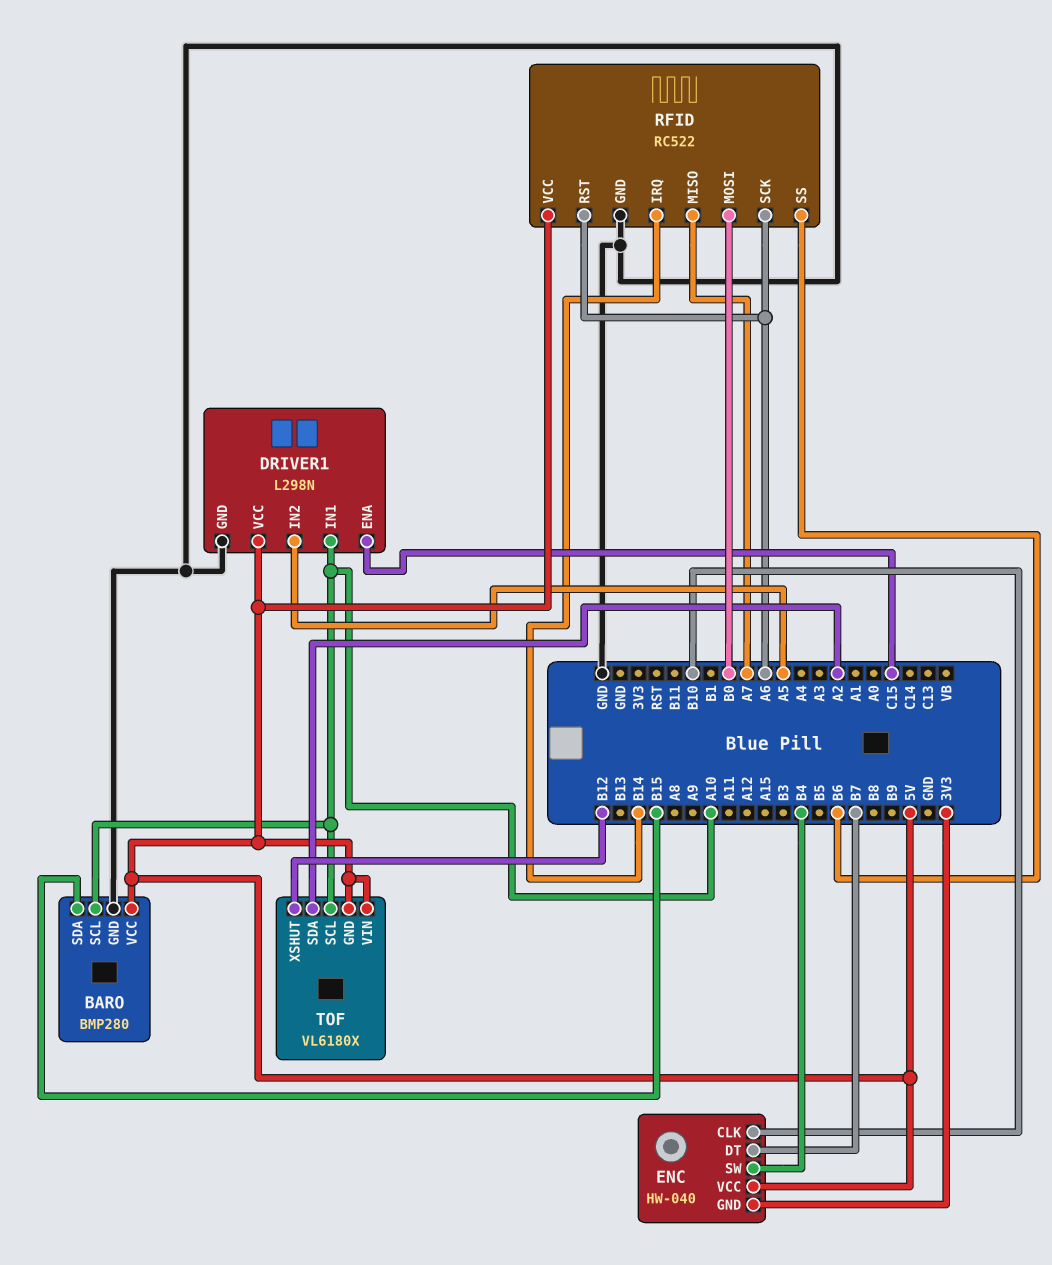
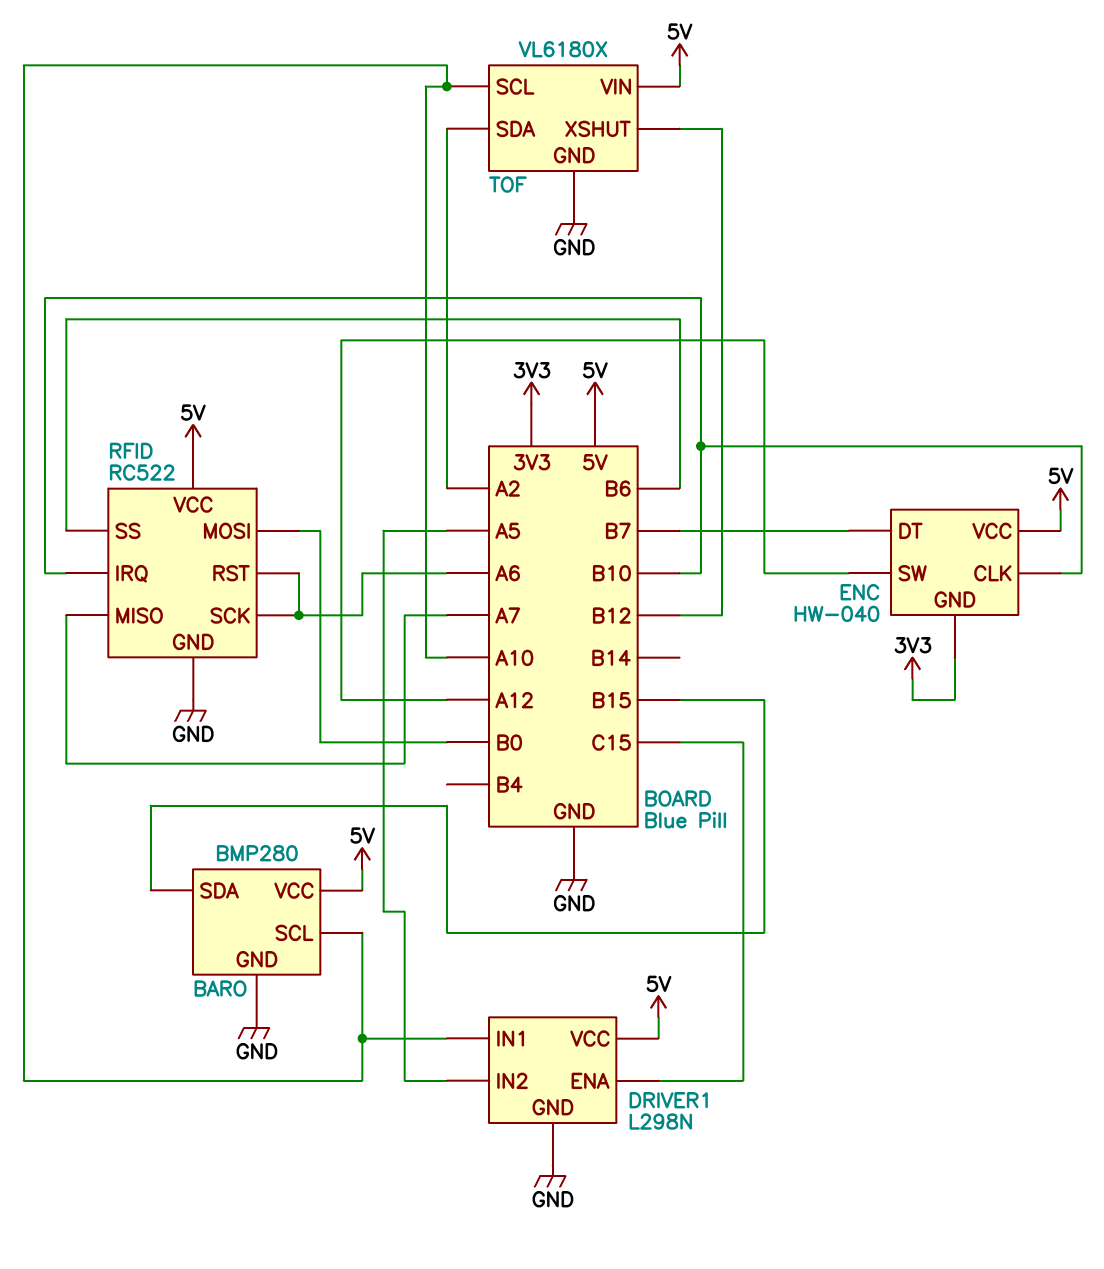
ENC pin SW: B4 -> A12
RFID pin IRQ: B14 -> B10
TOF pin GND: 5V -> GND

